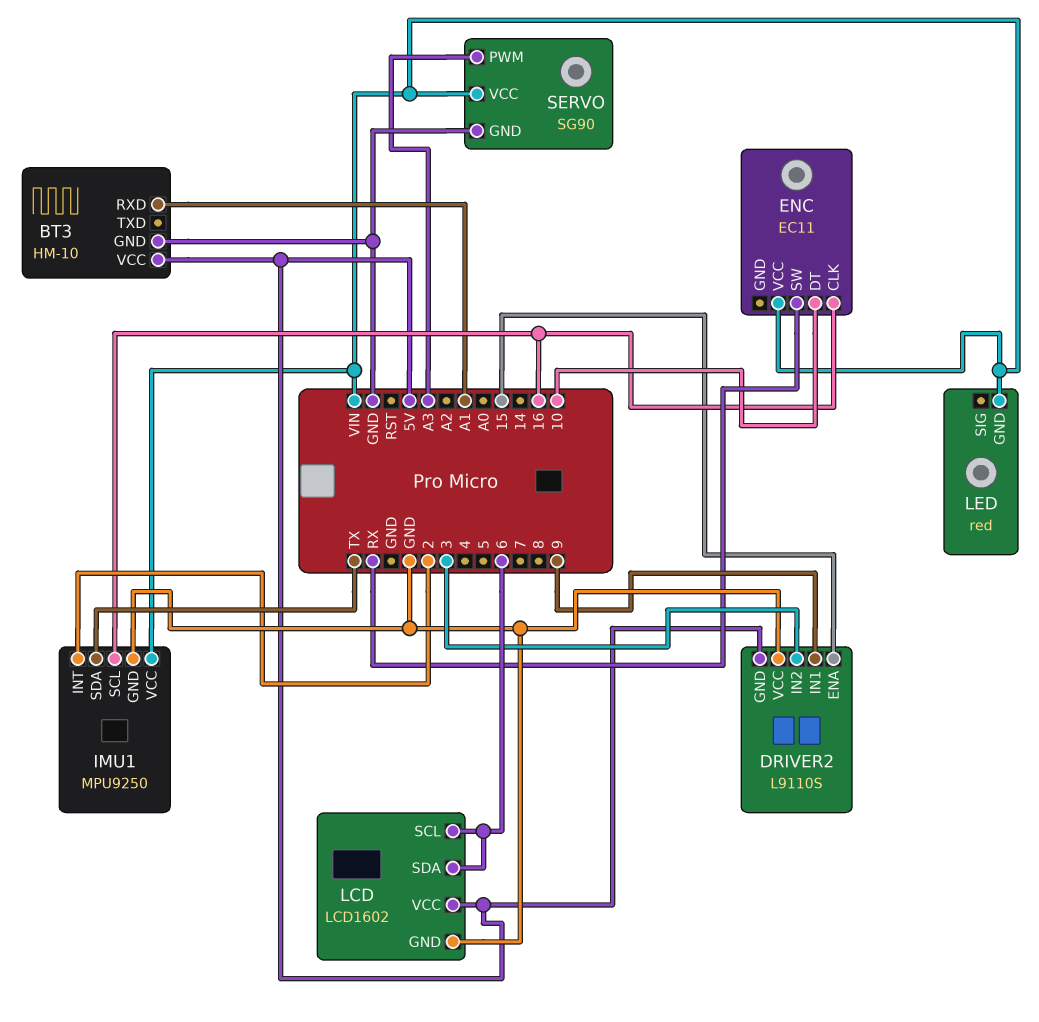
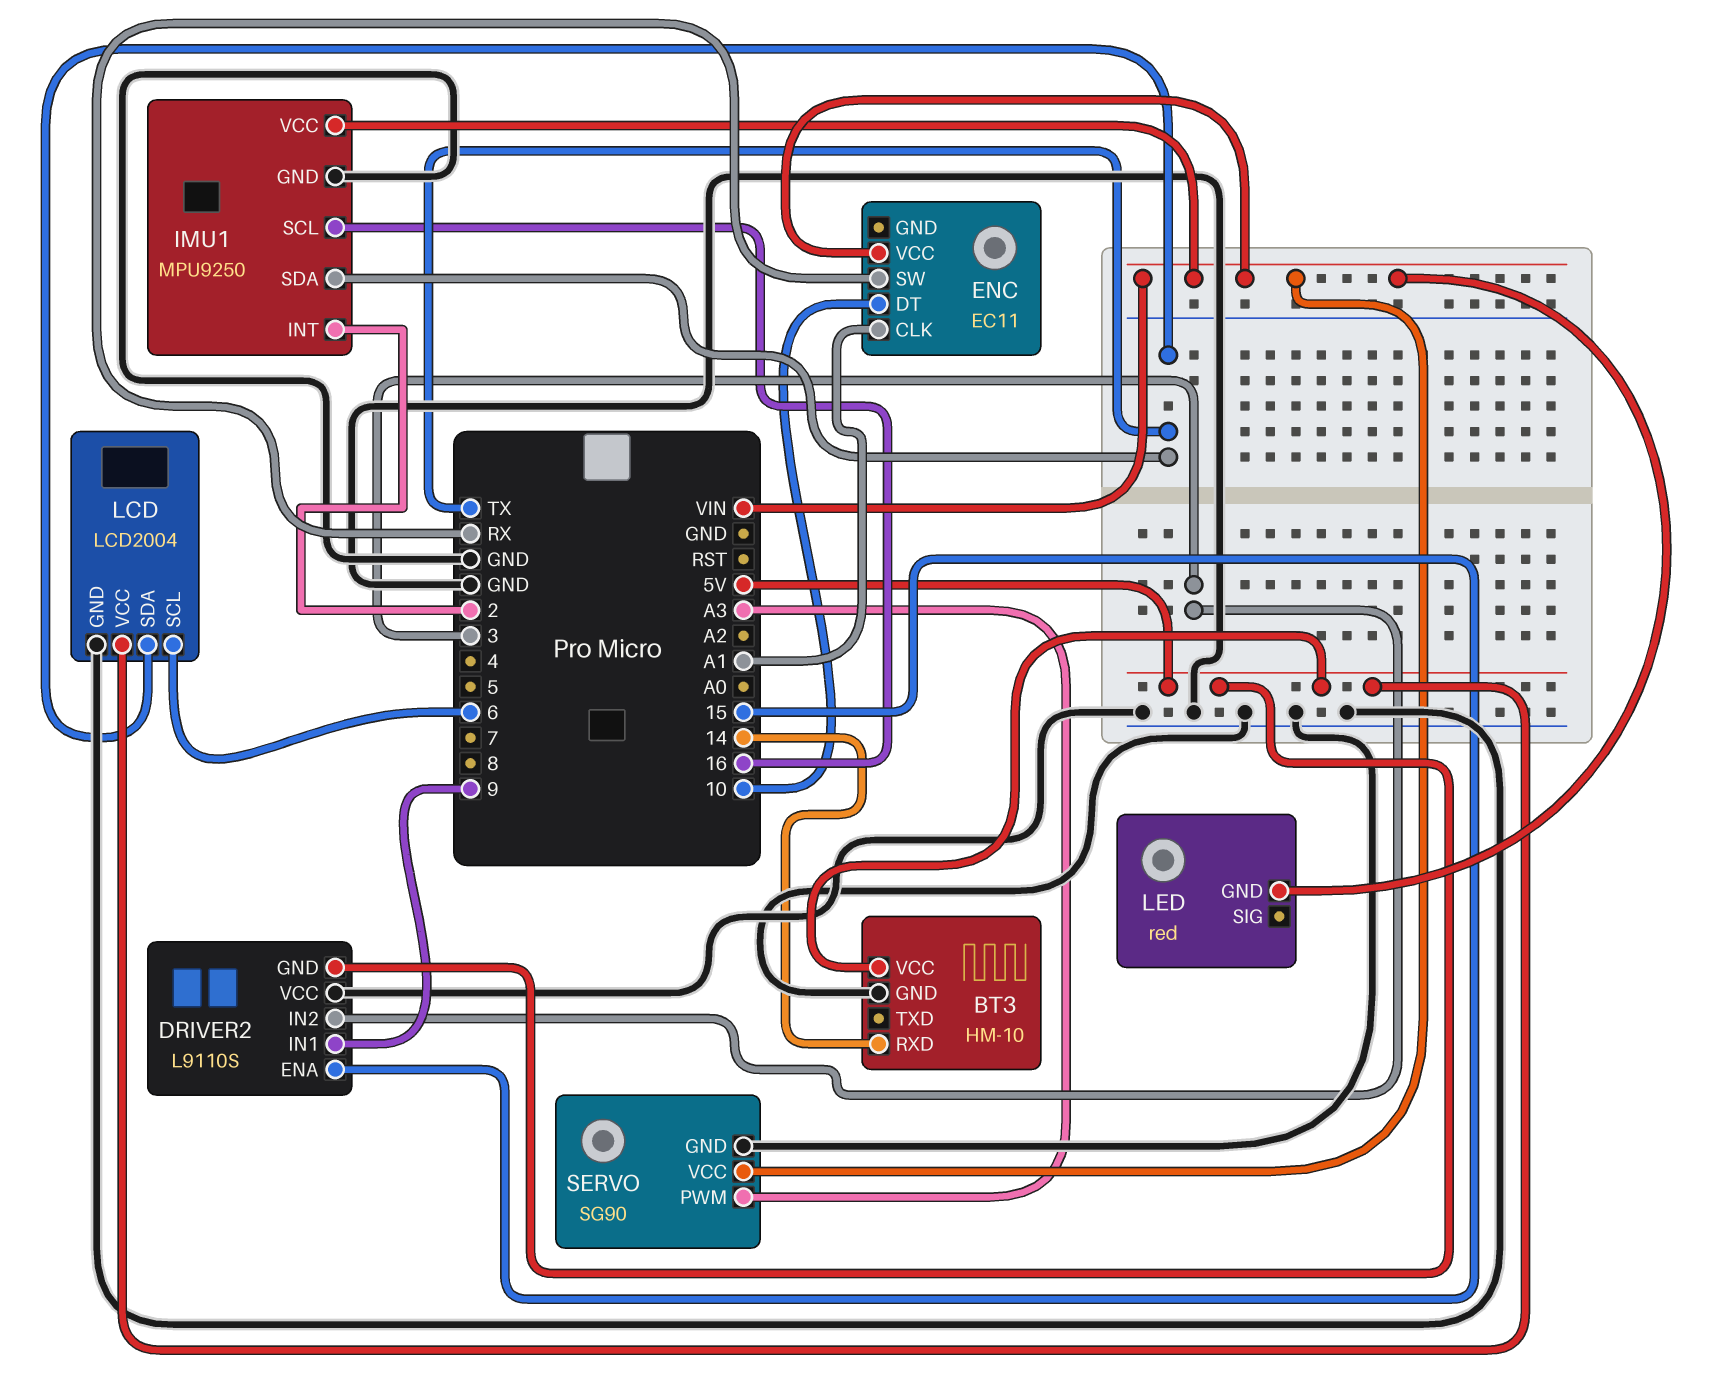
BT3 pin RXD: A1 -> 14
ENC pin CLK: 16 -> A1
LCD: LCD1602 -> LCD2004
LCD pin SDA: 6 -> TX

